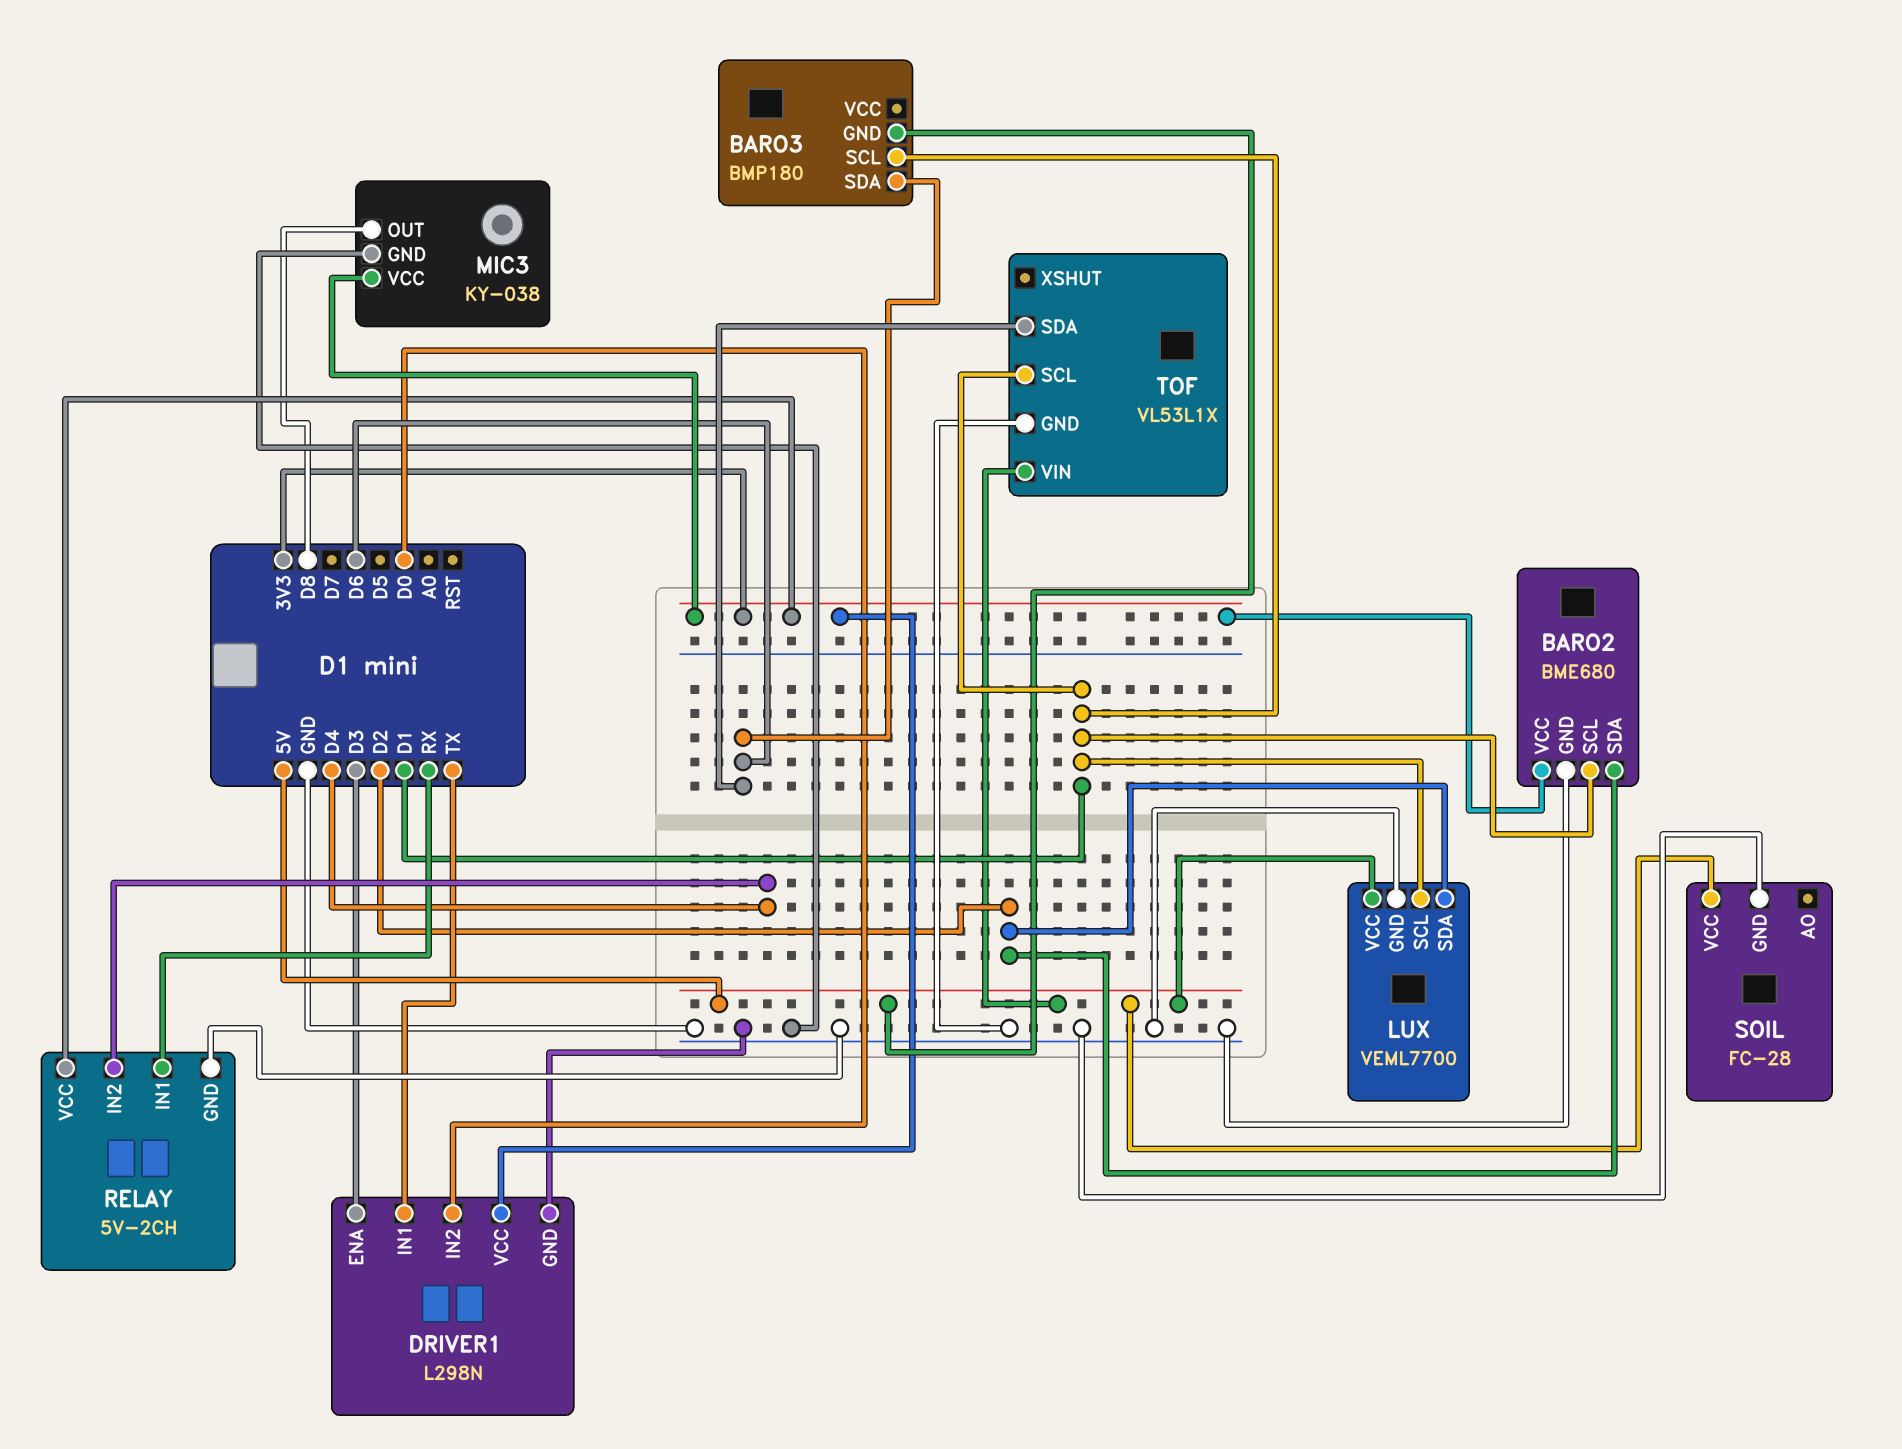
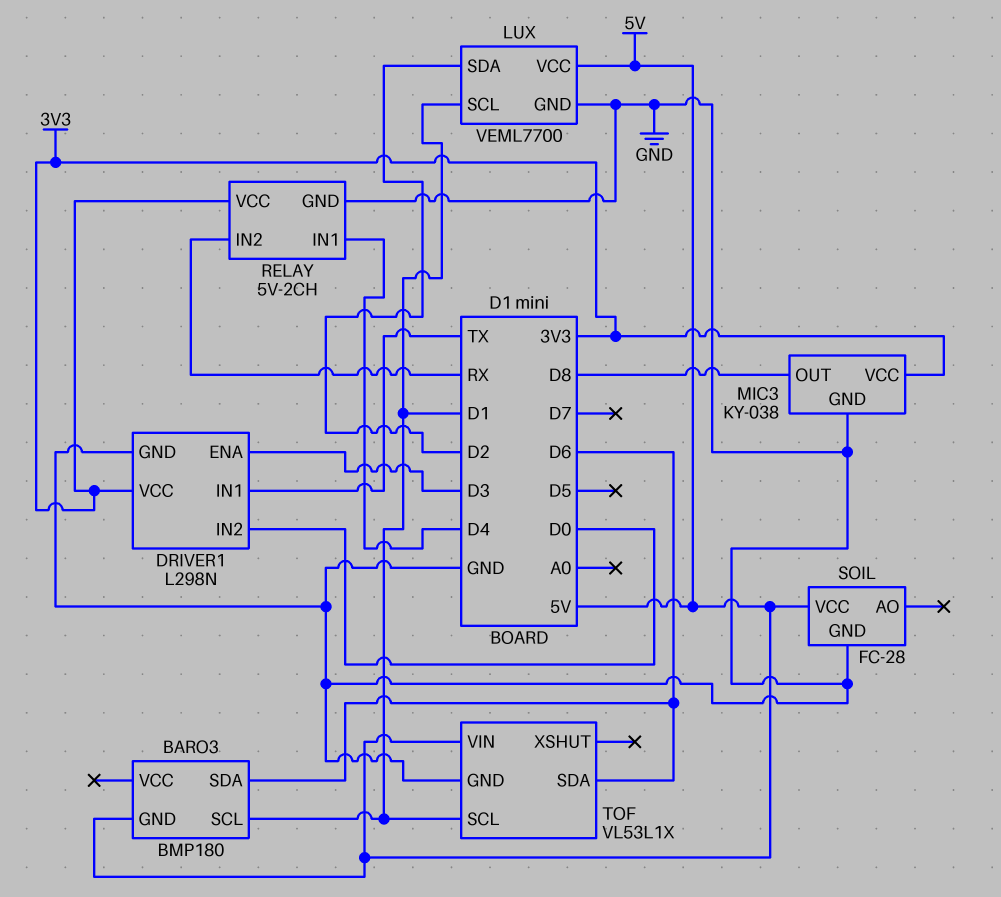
BARO2: BME680 -> none
BARO2 pin GND: GND -> none
BARO2 pin SCL: D1 -> none
BARO2 pin SDA: D2 -> none
BARO2 pin VCC: 3V3 -> none
RELAY pin IN1: RX -> D4
RELAY pin IN2: D4 -> RX

